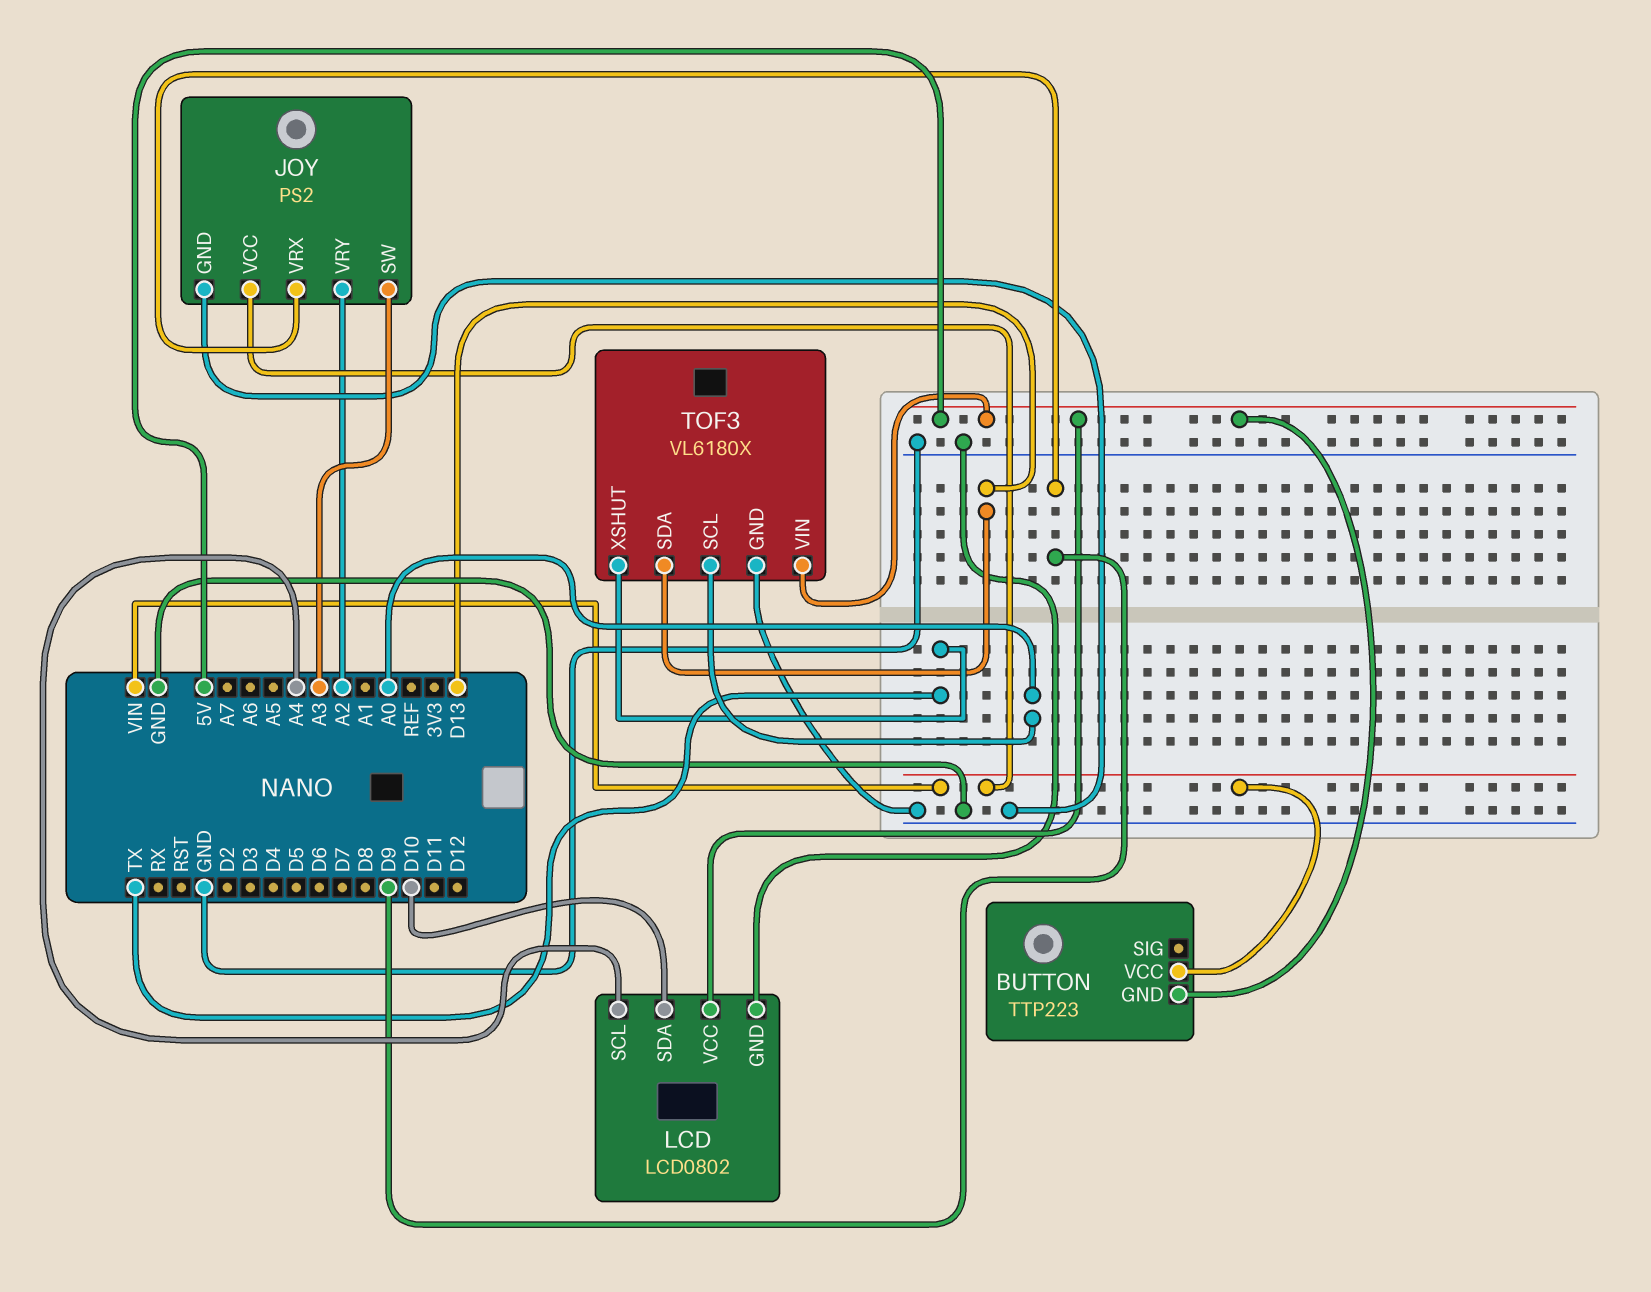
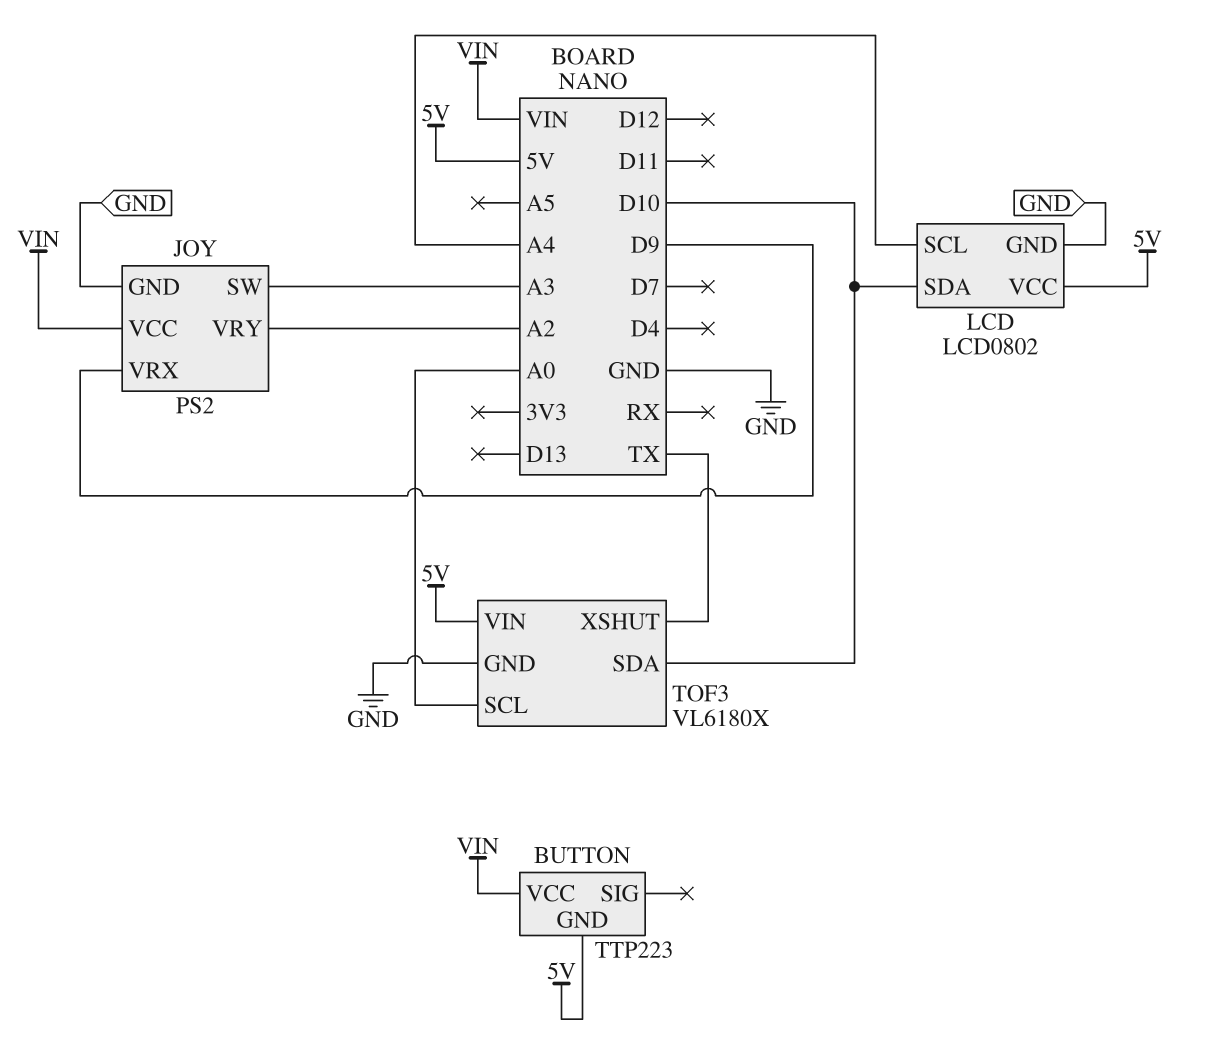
TOF3 pin SDA: D13 -> D10

